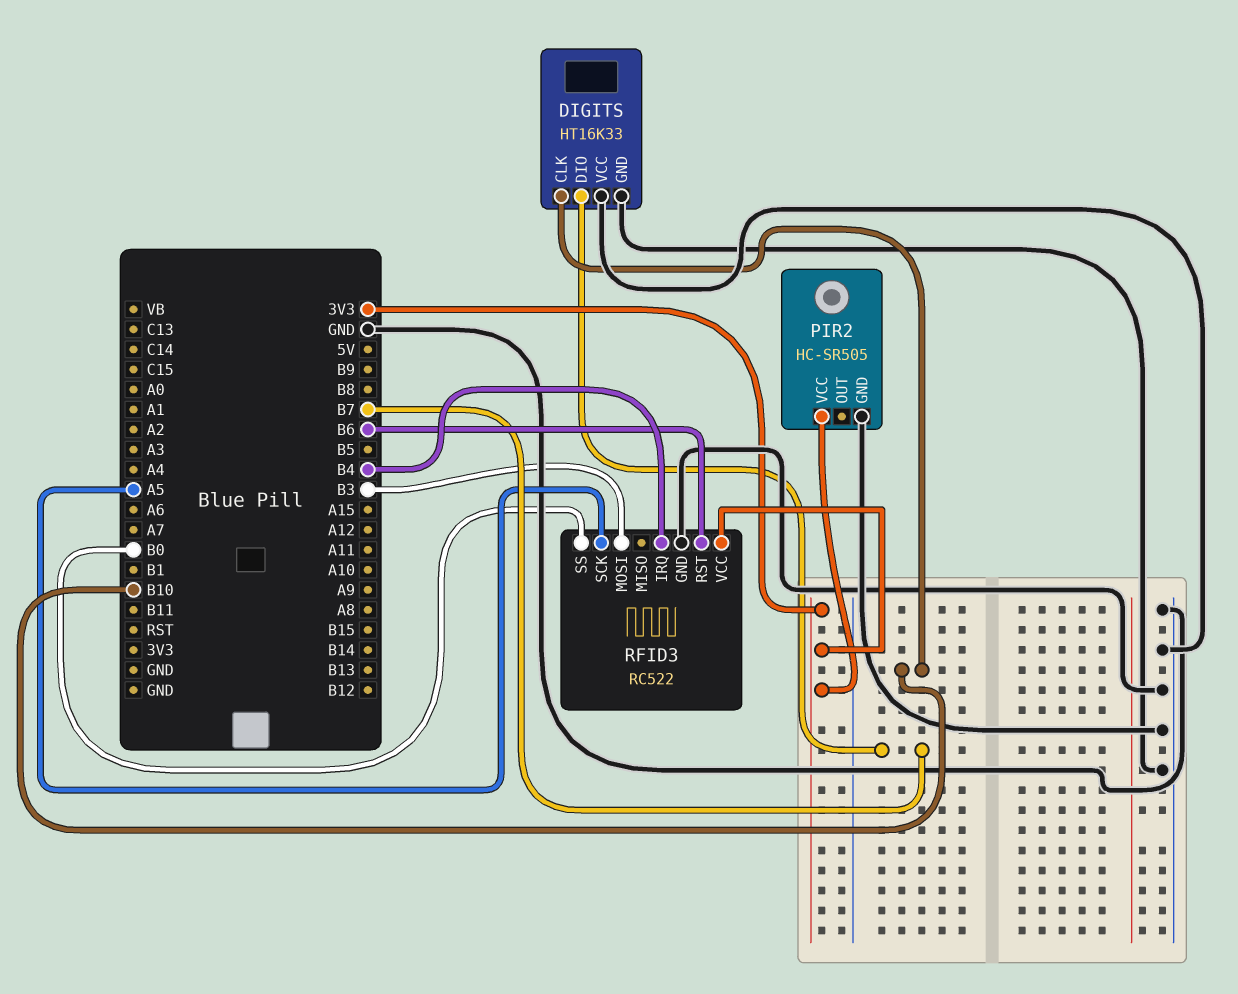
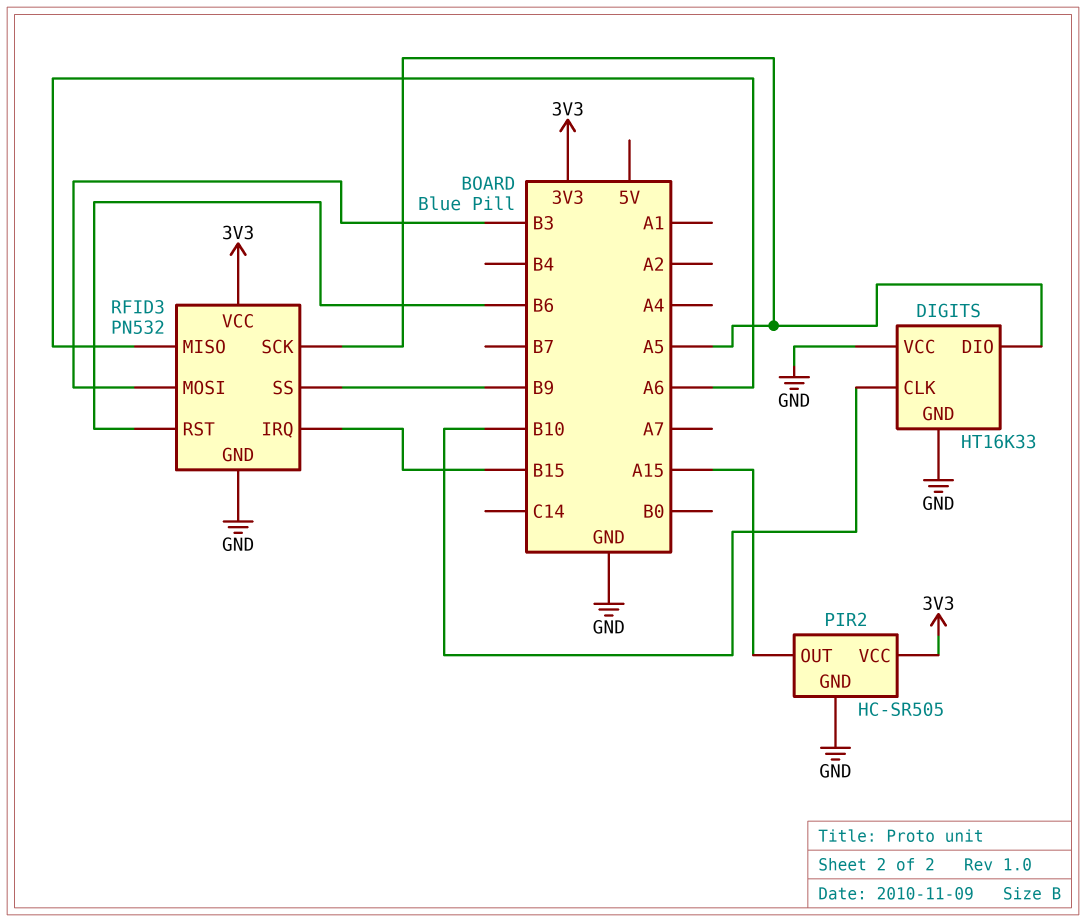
DIGITS pin DIO: B7 -> A5
PIR2 pin OUT: none -> A15
RFID3: RC522 -> PN532
RFID3 pin IRQ: B4 -> B15
RFID3 pin MISO: none -> A6
RFID3 pin SS: B0 -> B9

